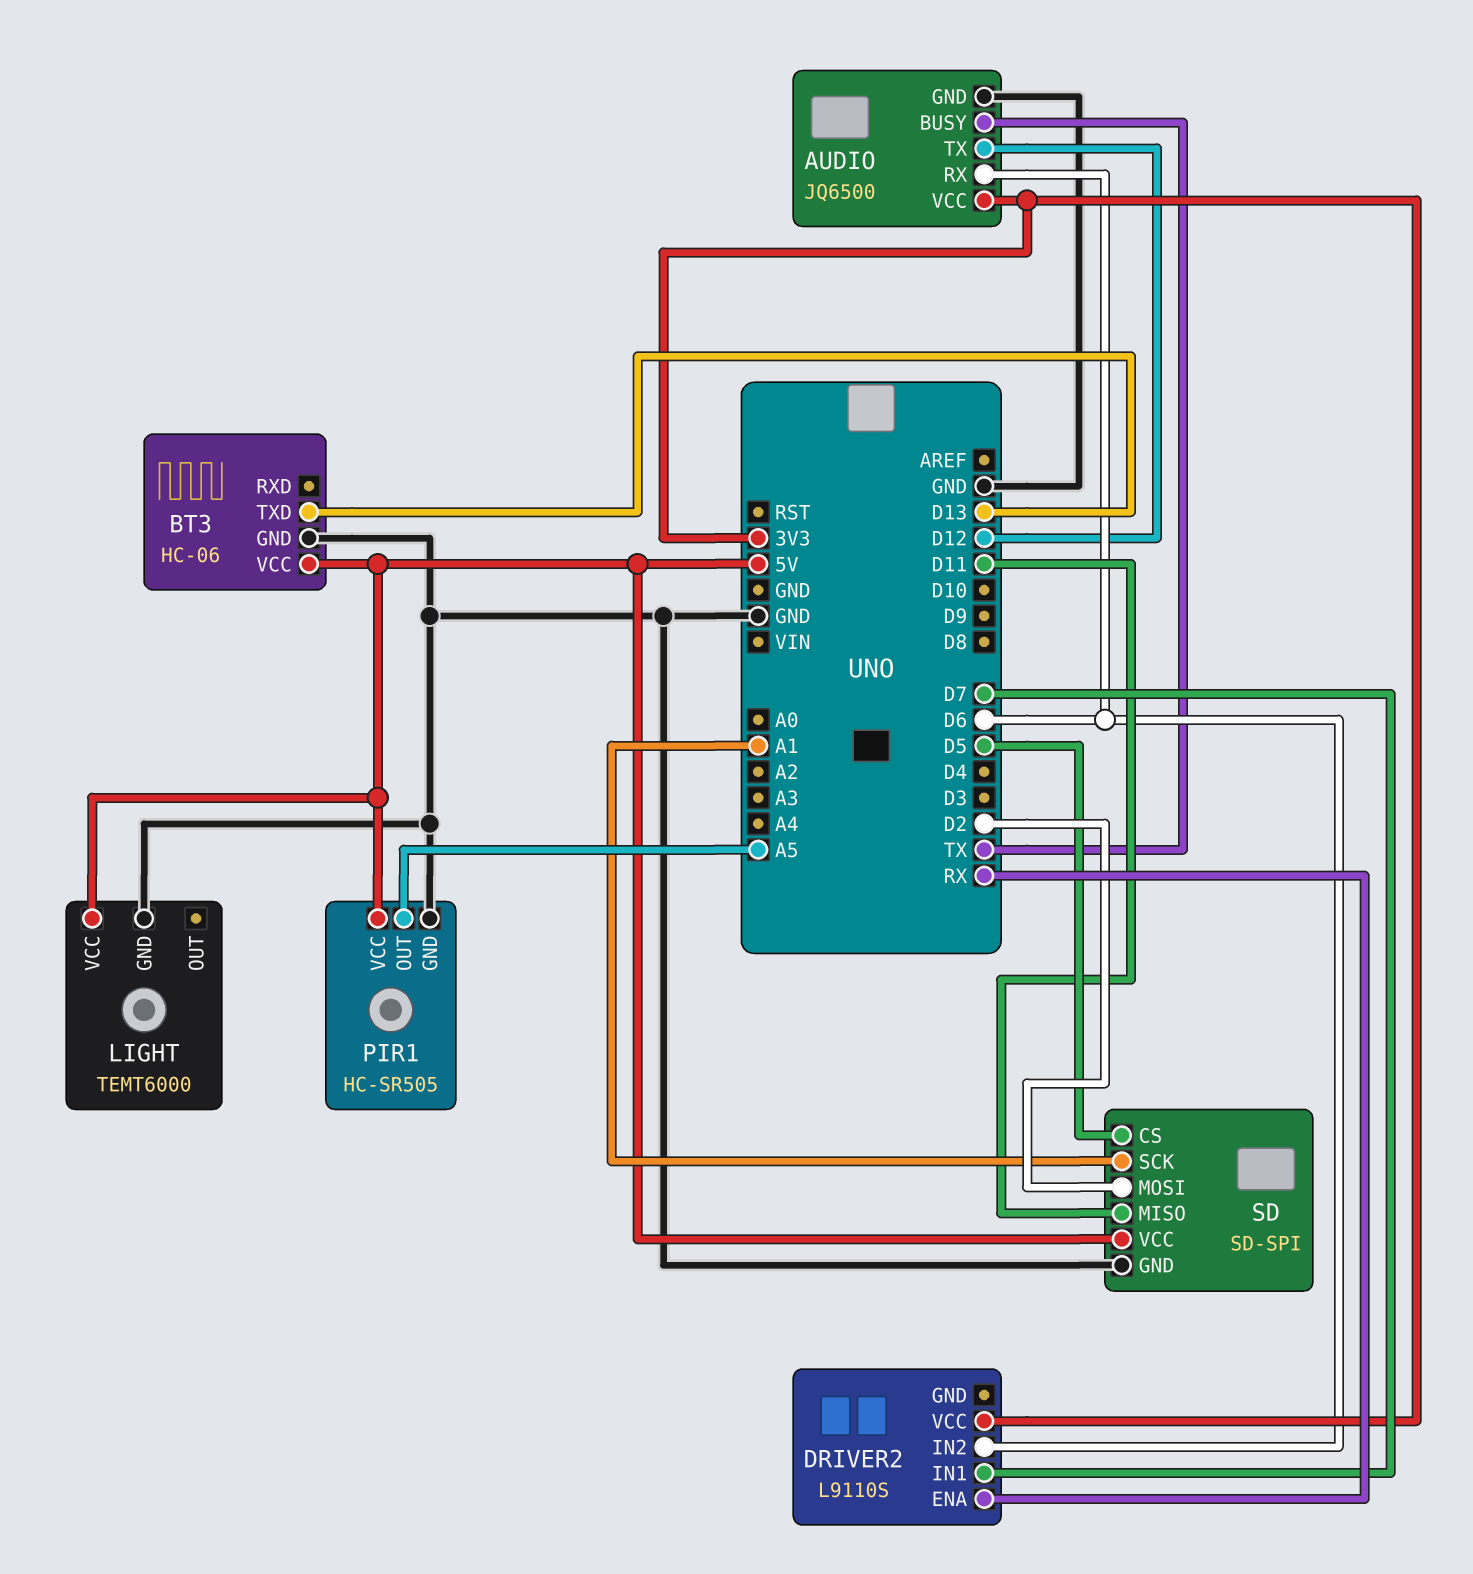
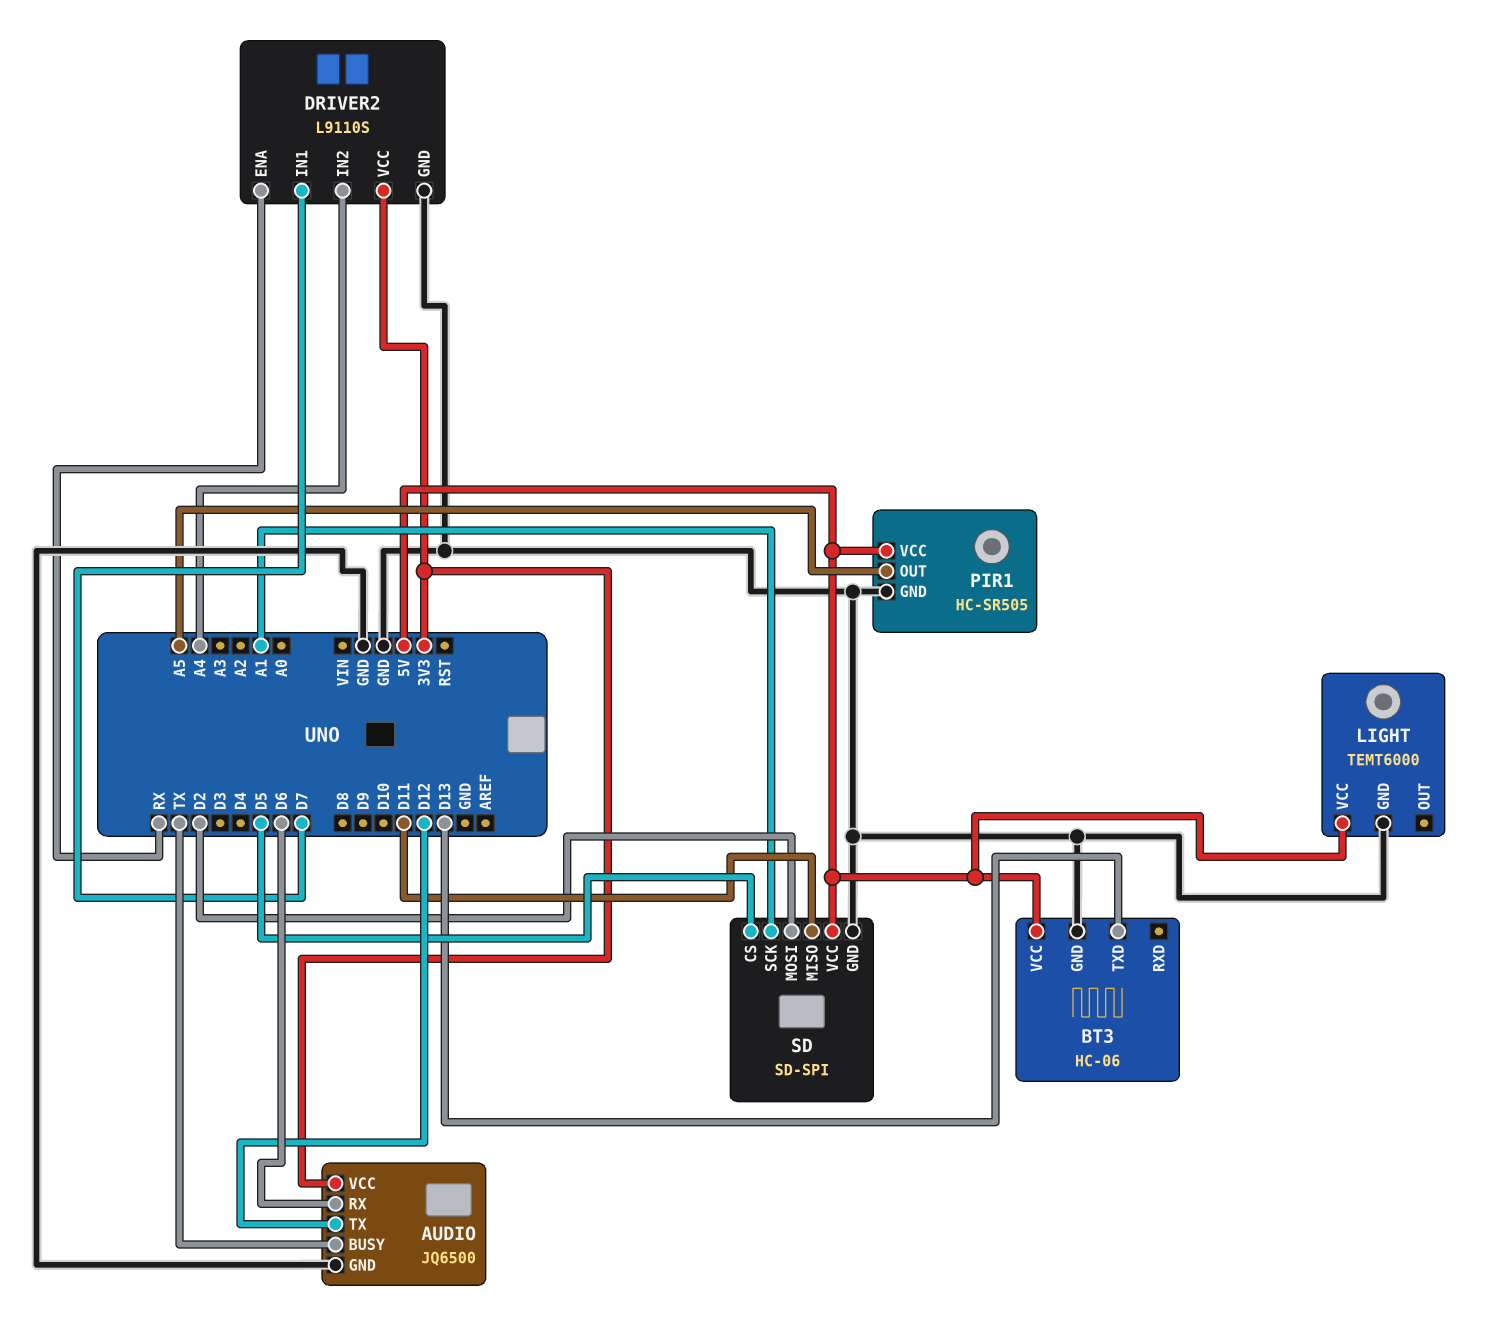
DRIVER2 pin GND: none -> GND
DRIVER2 pin IN2: D6 -> A4

